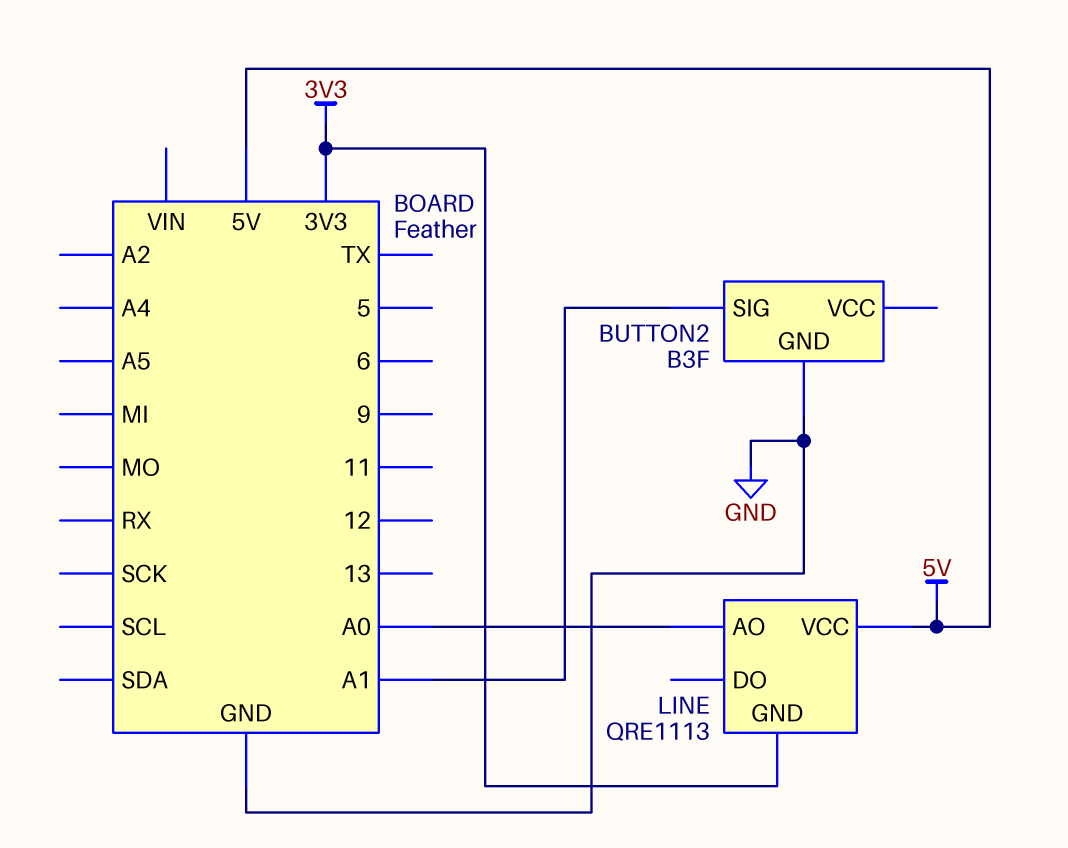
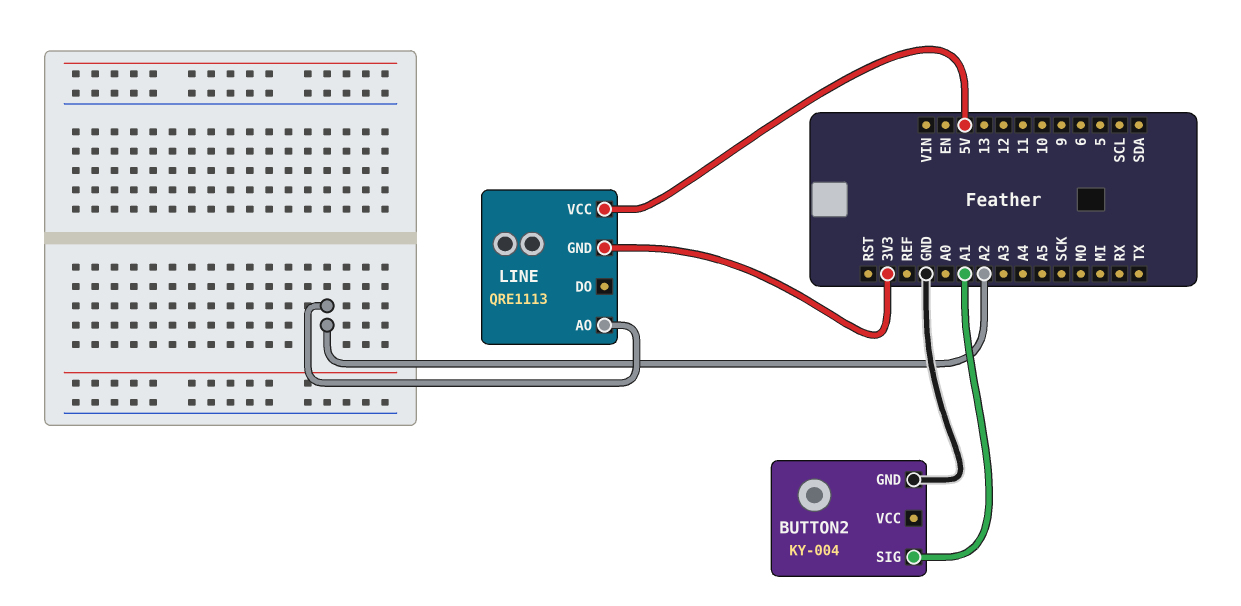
BUTTON2: B3F -> KY-004
LINE pin AO: A0 -> A2

